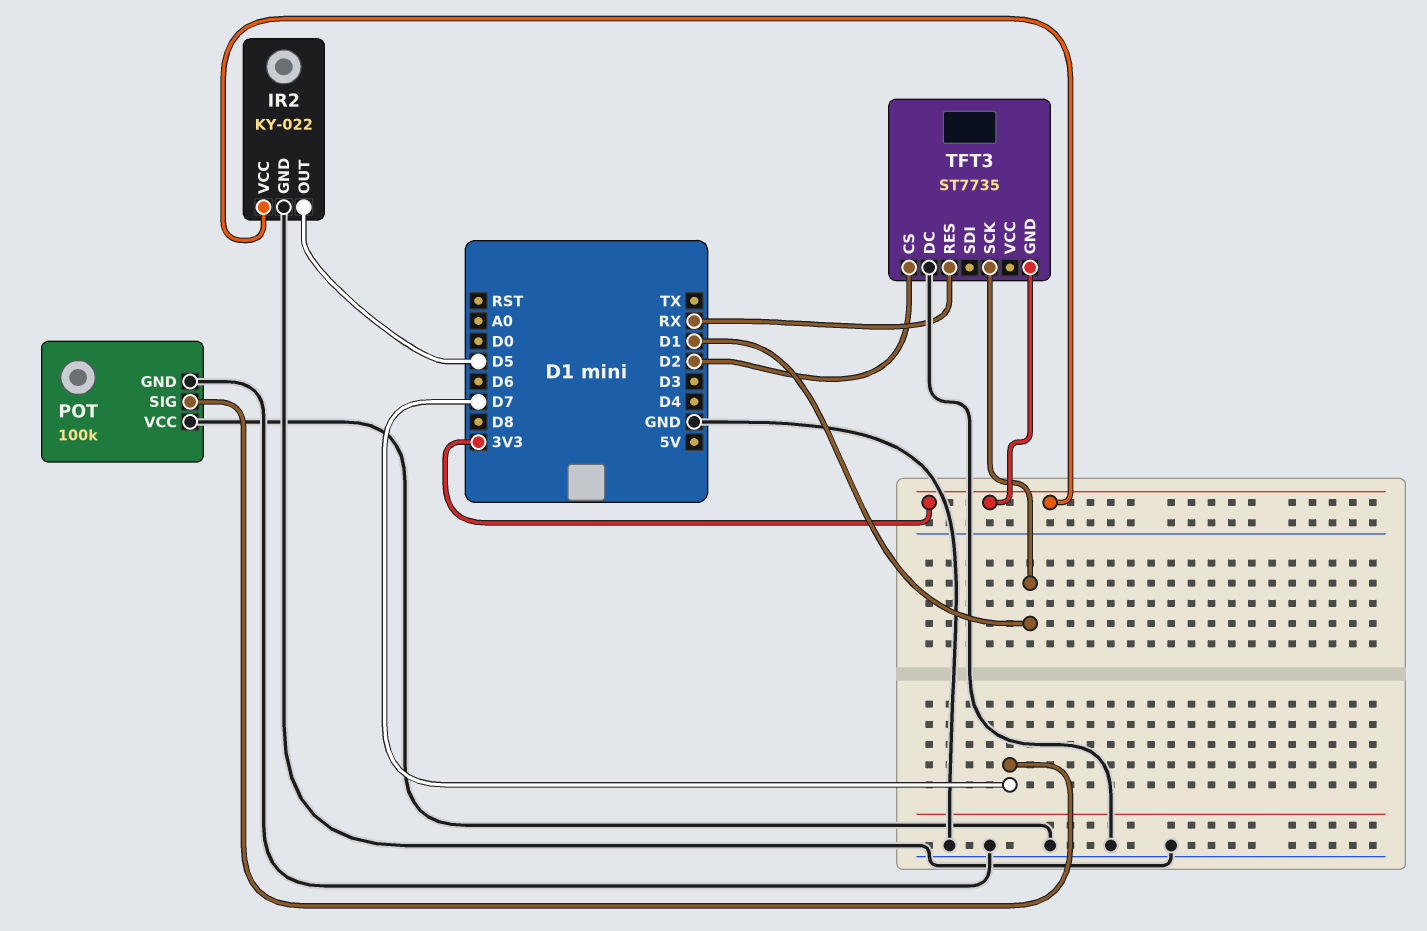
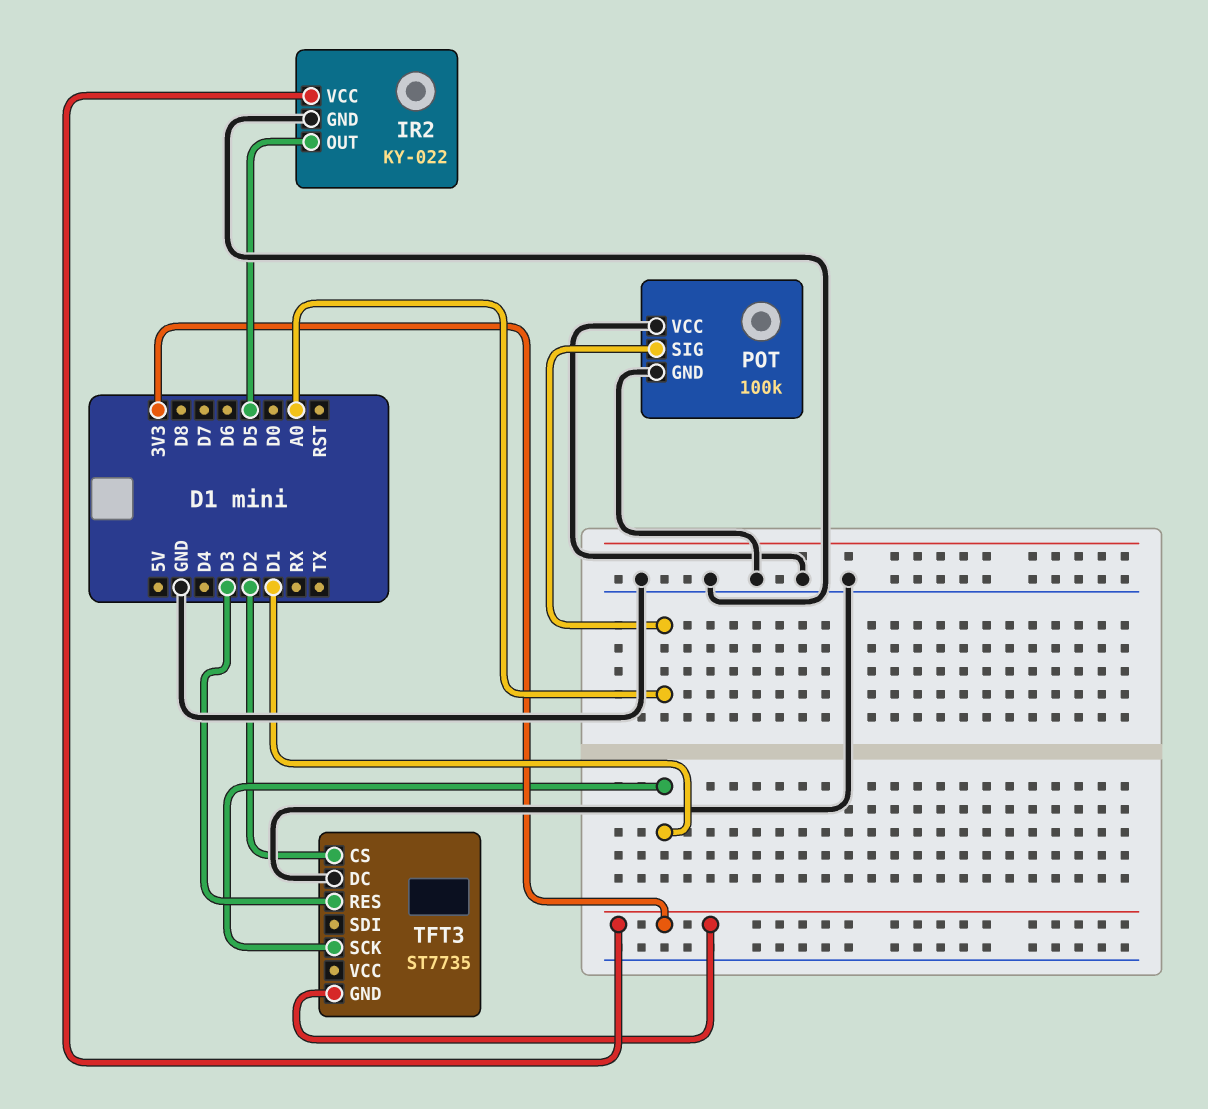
POT pin SIG: D7 -> A0
TFT3 pin RES: RX -> D3

